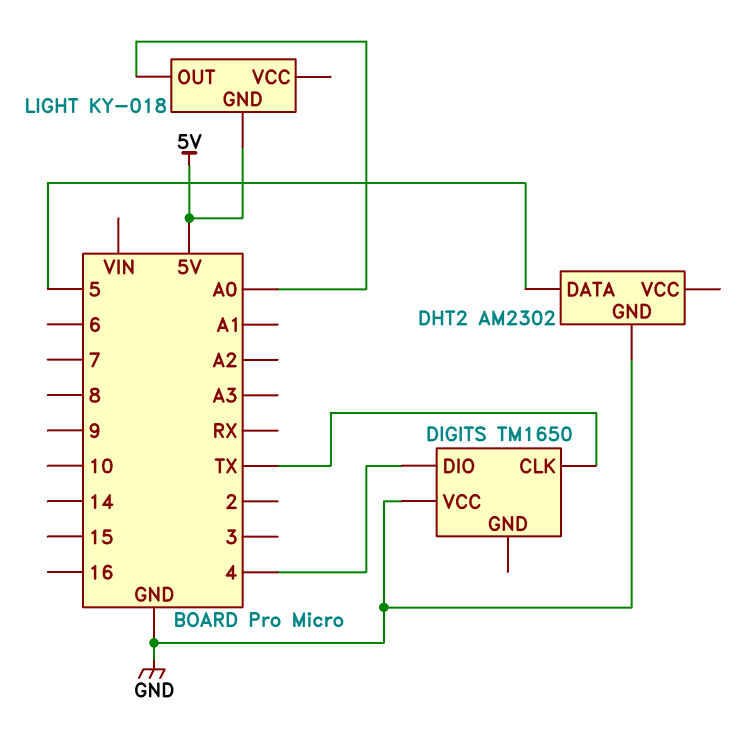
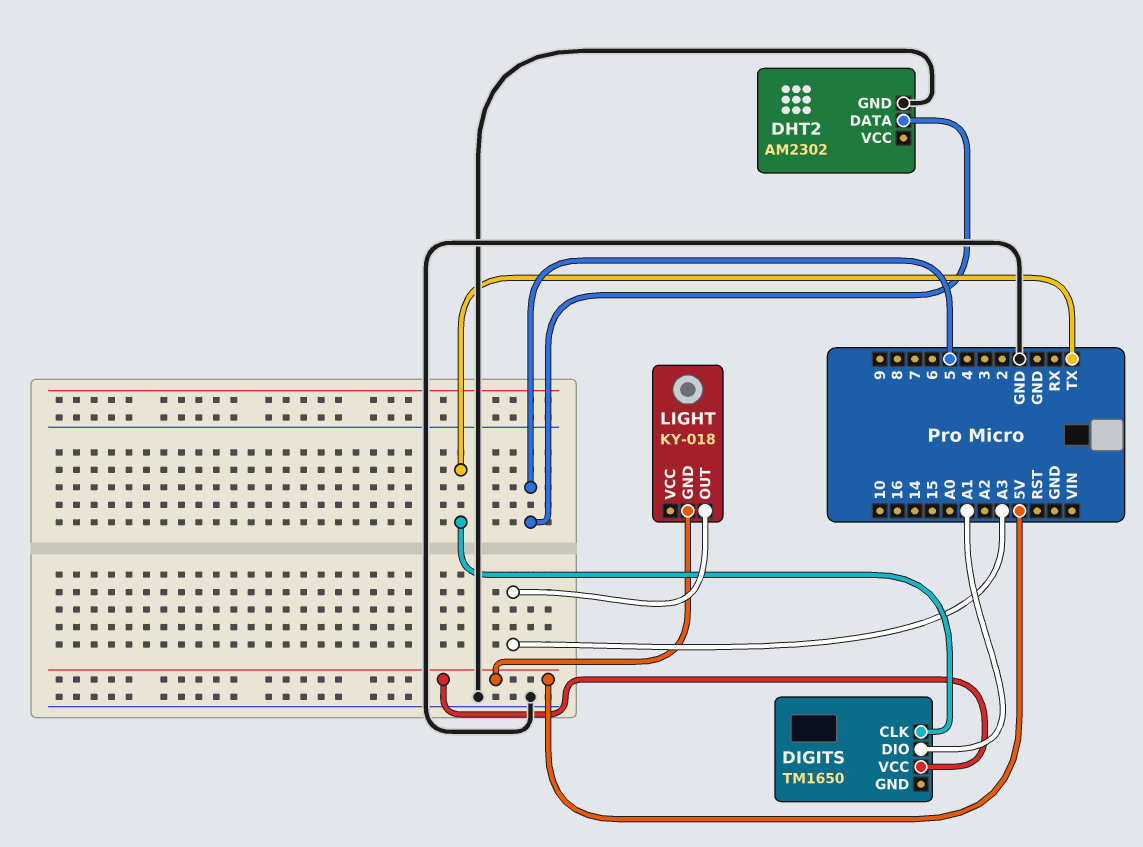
DIGITS pin DIO: 4 -> A1
DIGITS pin VCC: GND -> 5V
LIGHT pin OUT: A0 -> A3

